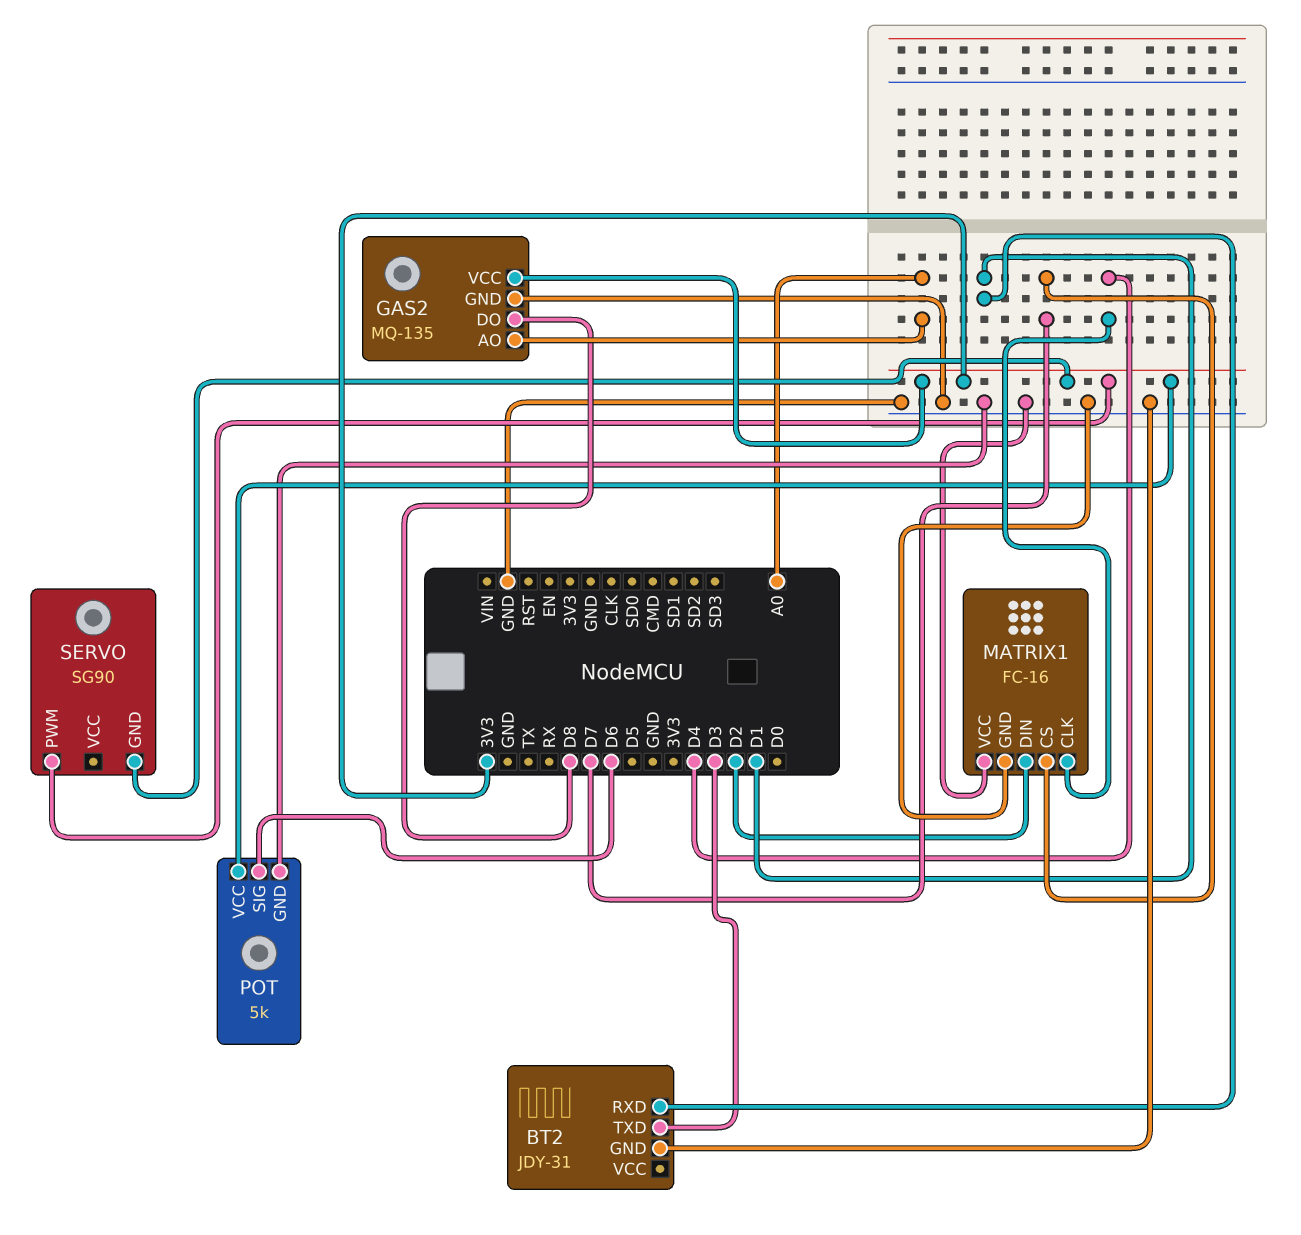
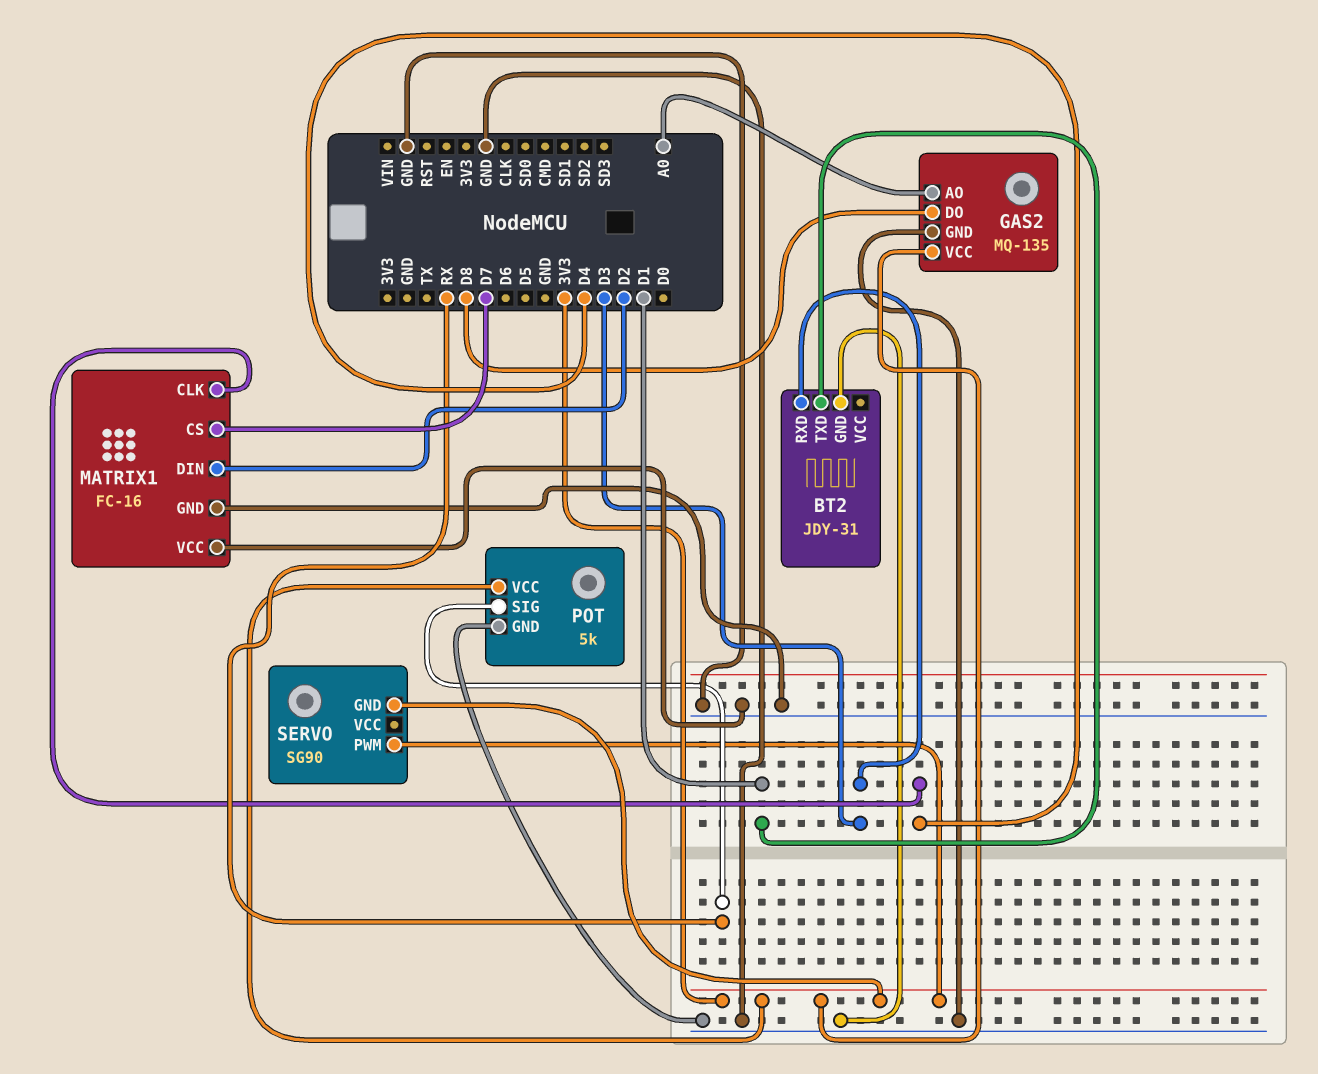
BT2 pin RXD: D1 -> D3
BT2 pin TXD: D3 -> D1
POT pin SIG: D6 -> RX

